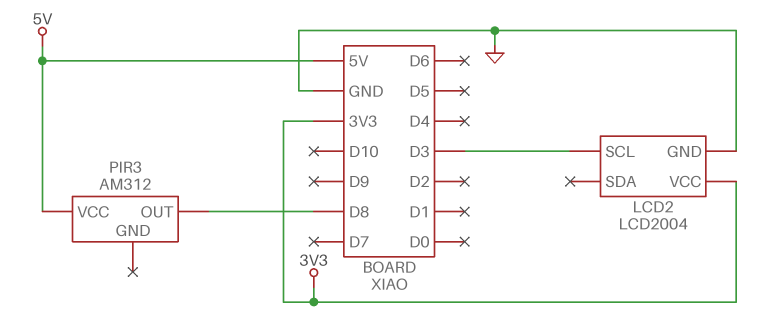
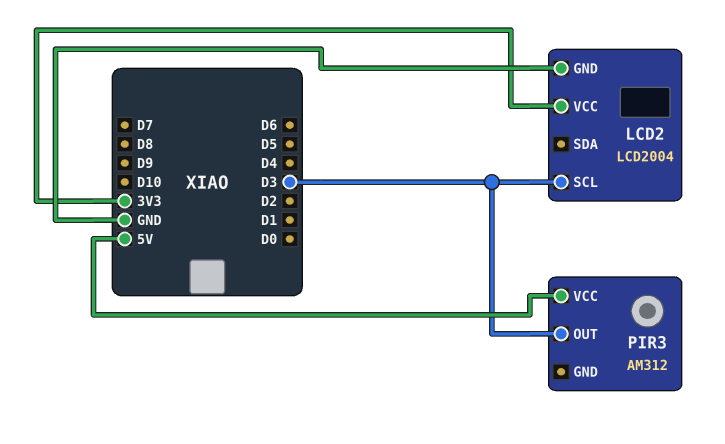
PIR3 pin OUT: D8 -> D3

